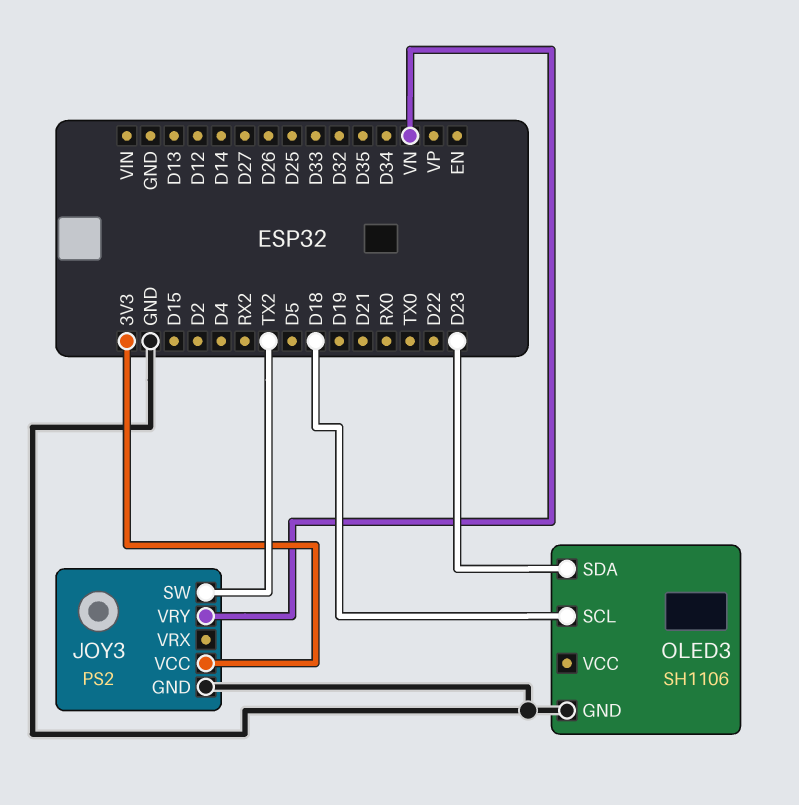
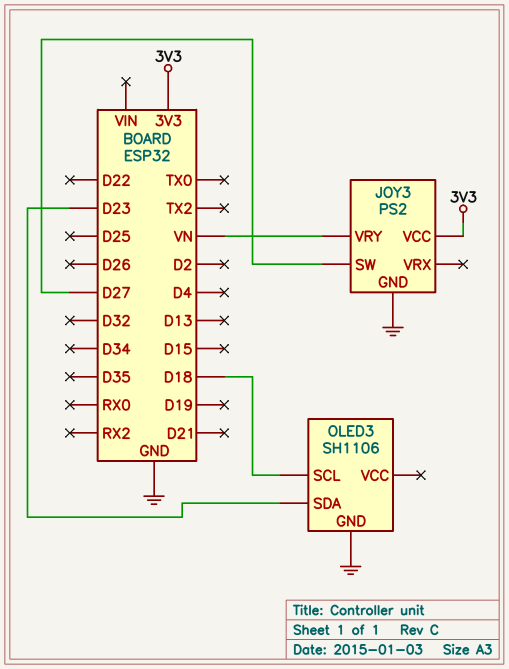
JOY3 pin SW: TX2 -> D27

